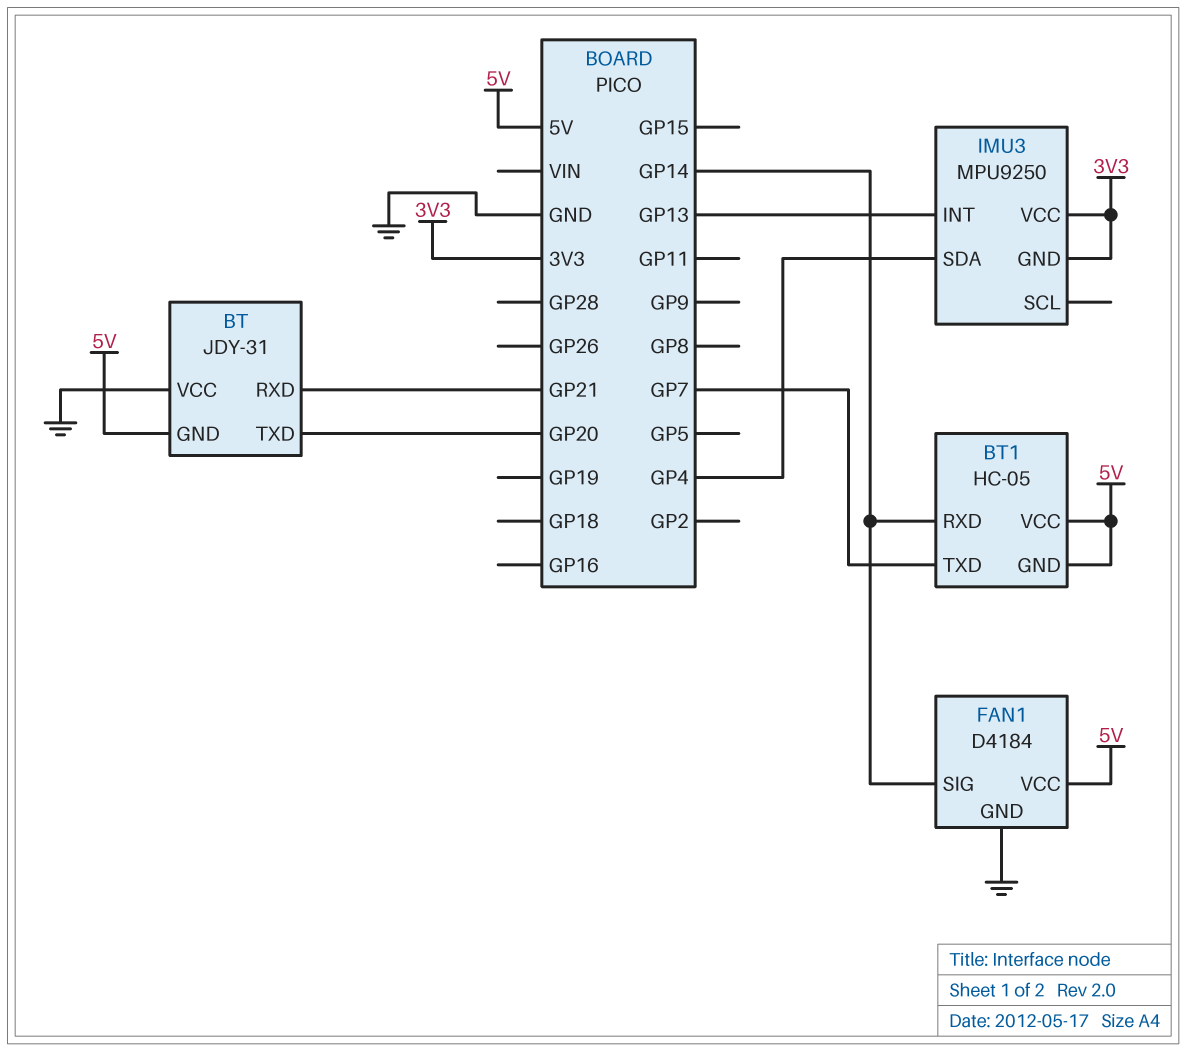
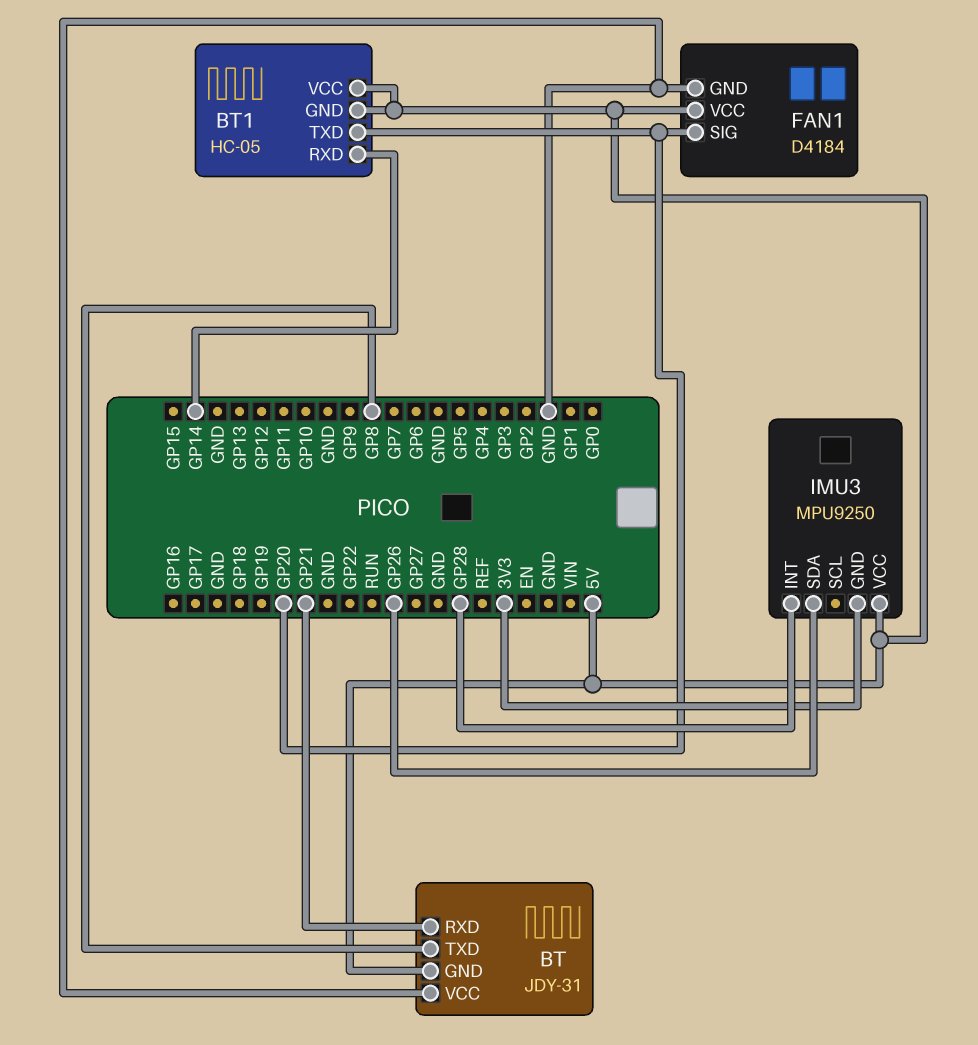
BT pin TXD: GP20 -> GP8
BT1 pin TXD: GP7 -> GP20
FAN1 pin SIG: GP14 -> GP20
IMU3 pin INT: GP13 -> GP28
IMU3 pin SDA: GP4 -> GP26
IMU3 pin VCC: 3V3 -> 5V

